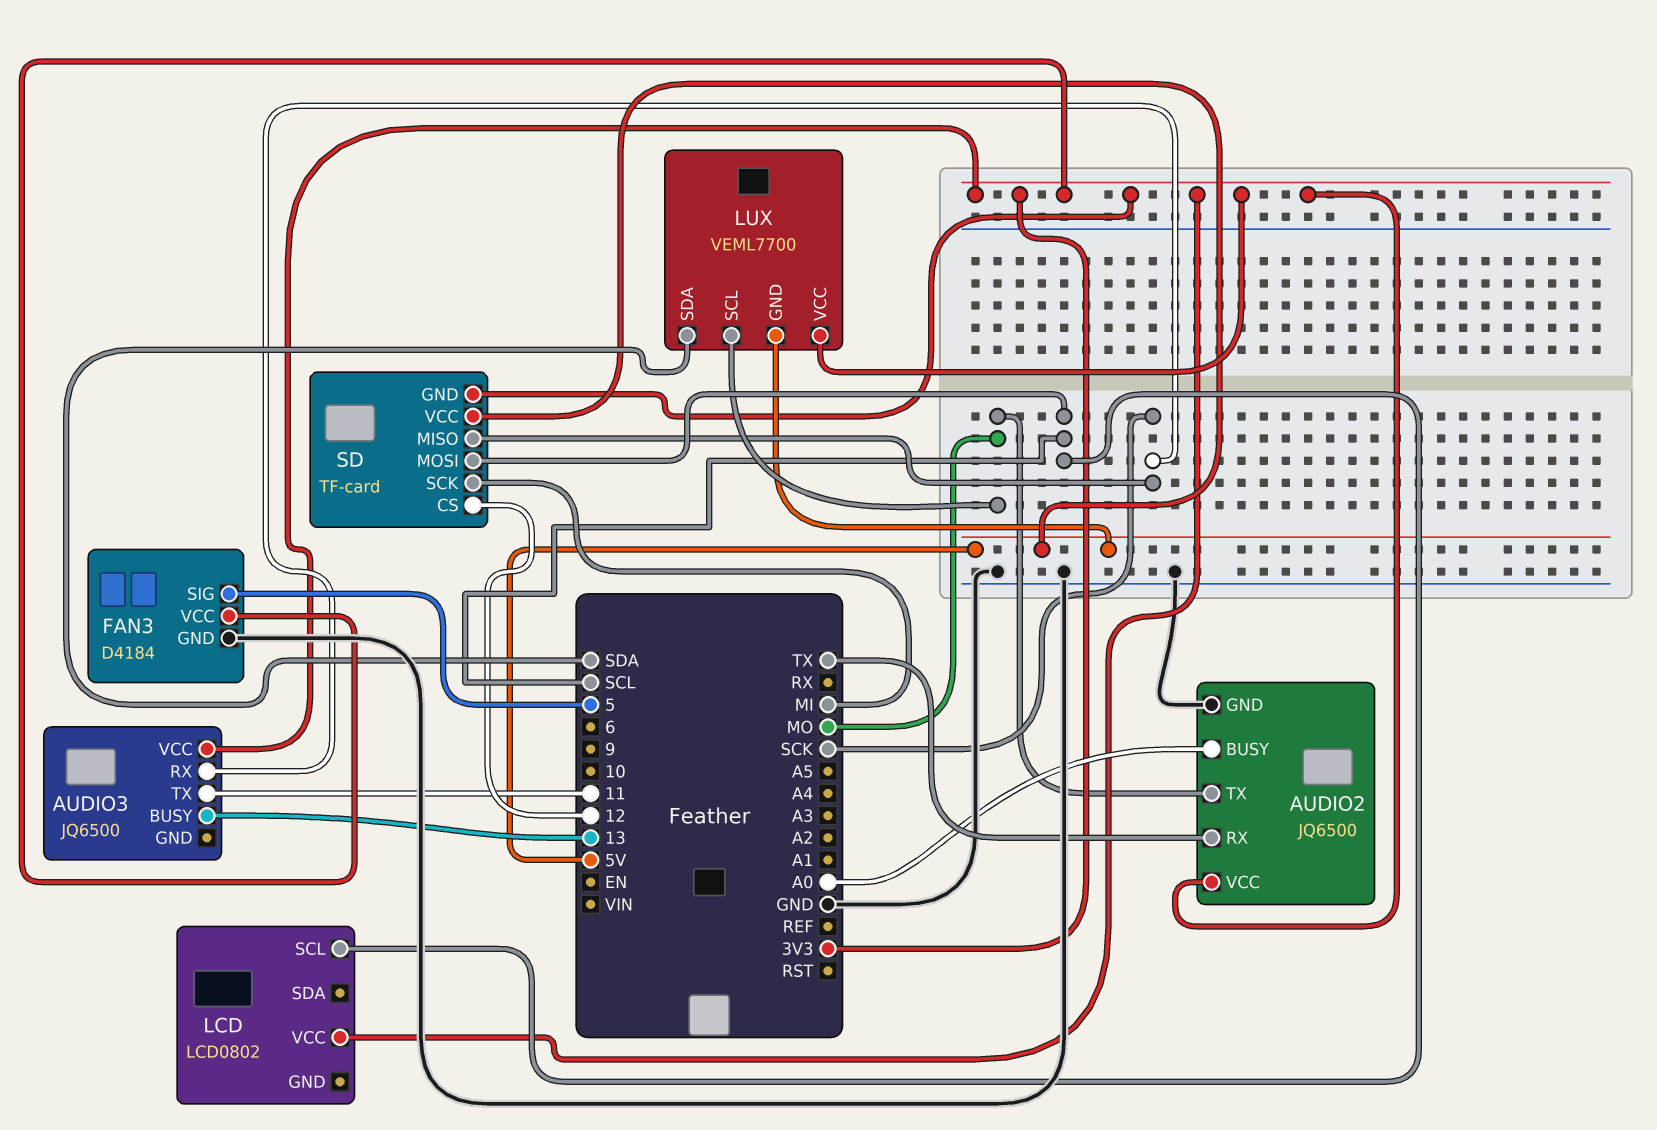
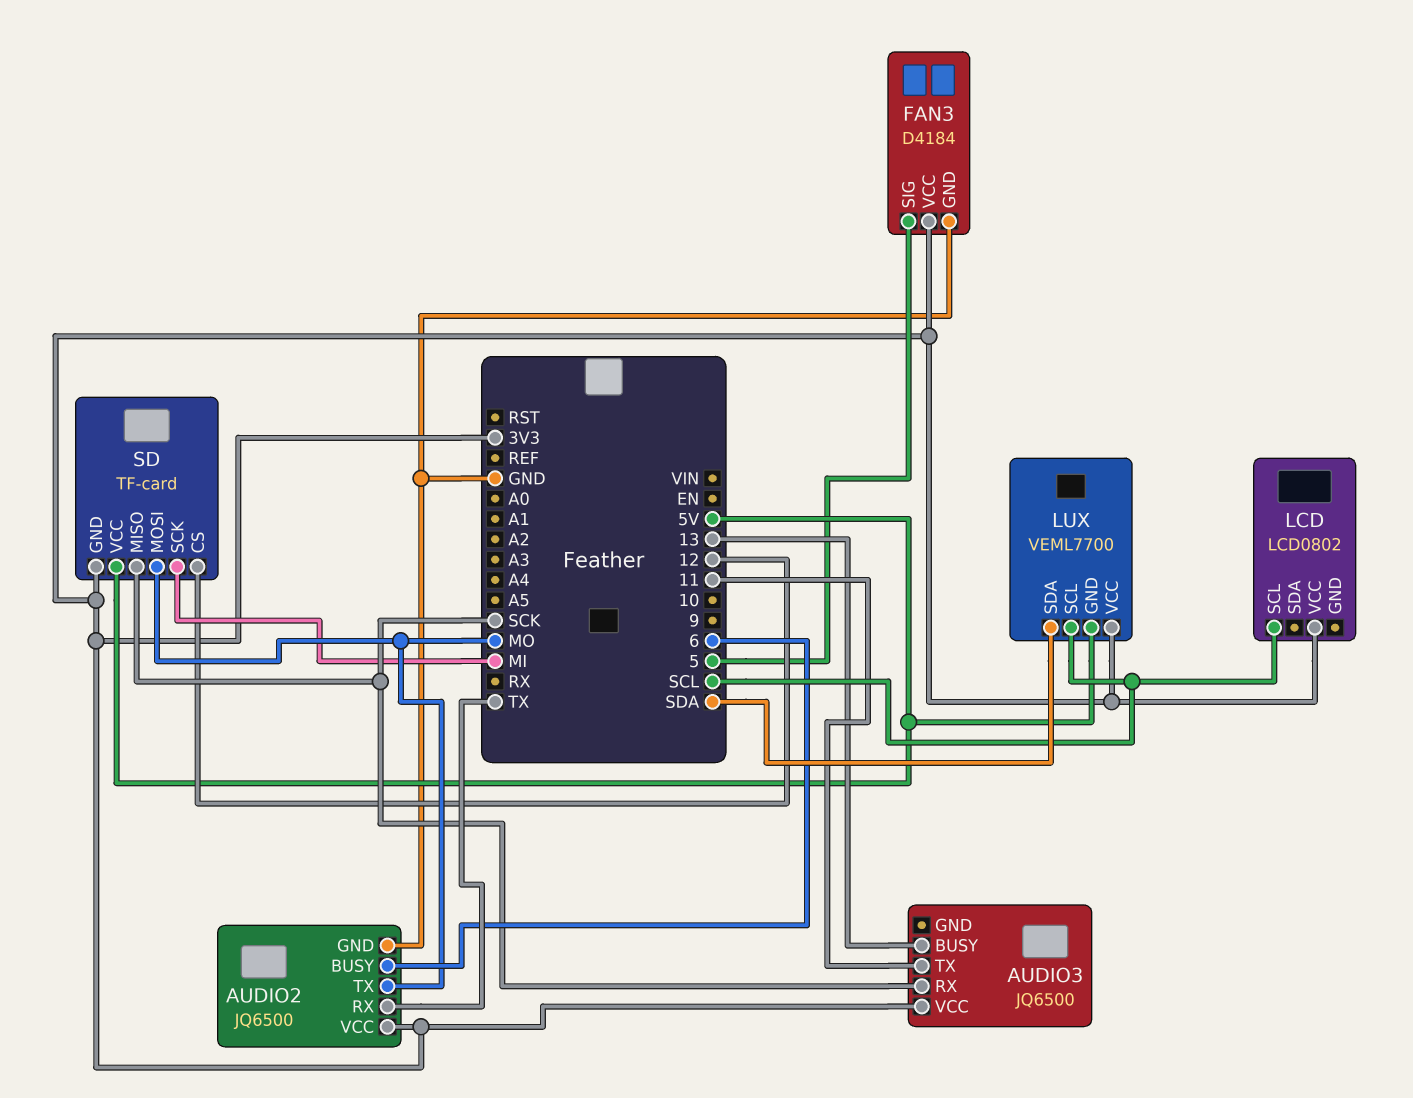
AUDIO2 pin BUSY: A0 -> 6
LUX pin SCL: MO -> SCL
SD pin MOSI: SCL -> MO

